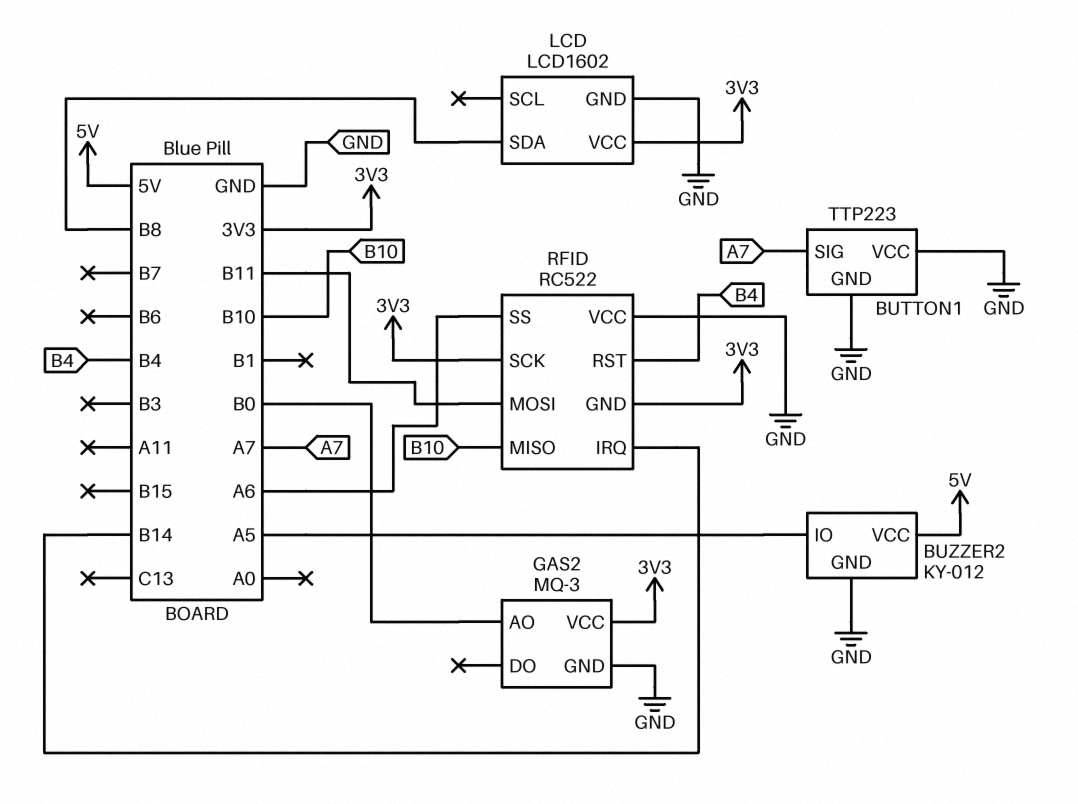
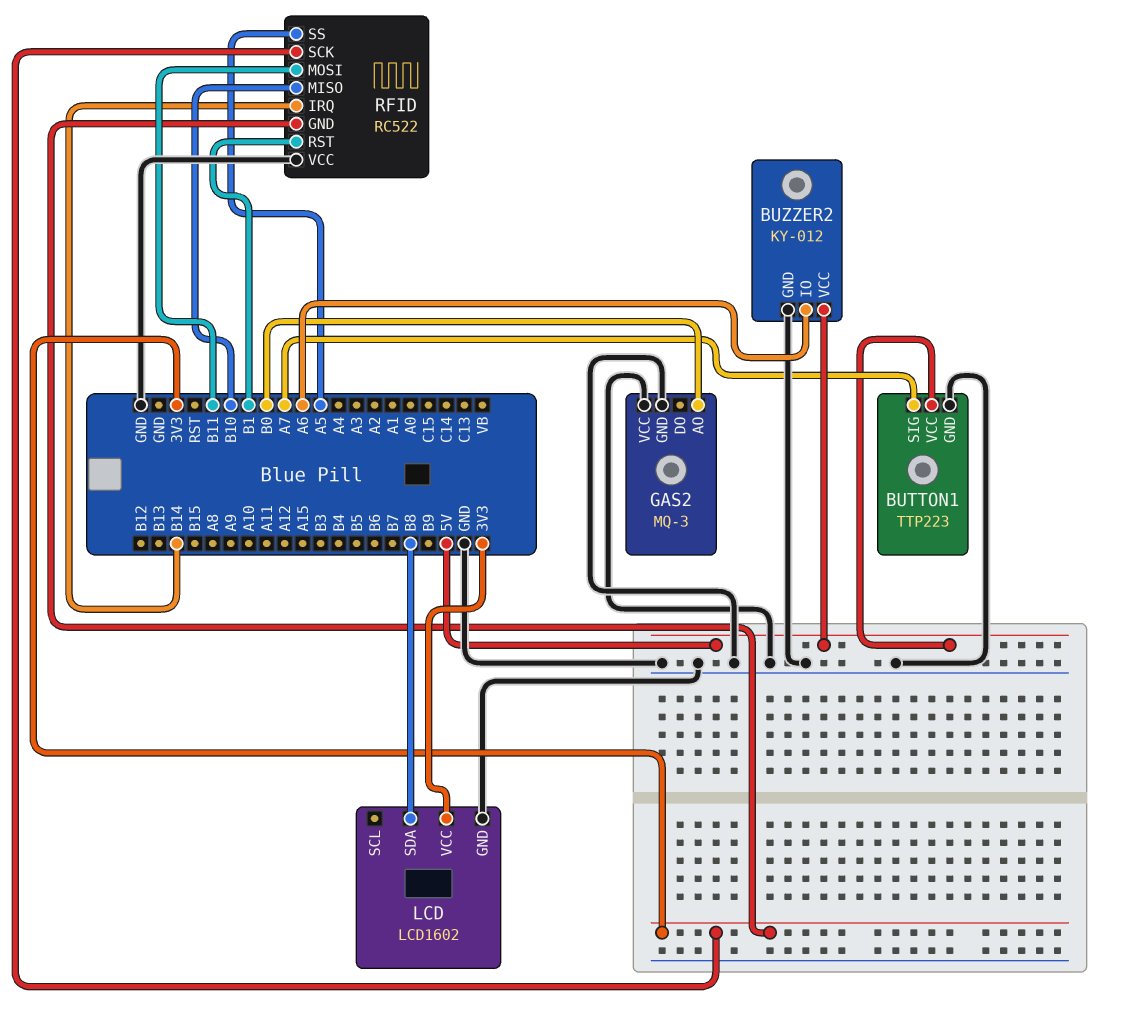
BUTTON1 pin VCC: GND -> 5V
BUZZER2 pin IO: A5 -> A6
GAS2 pin VCC: 3V3 -> GND
RFID pin RST: B4 -> B1
RFID pin SS: A6 -> A5

